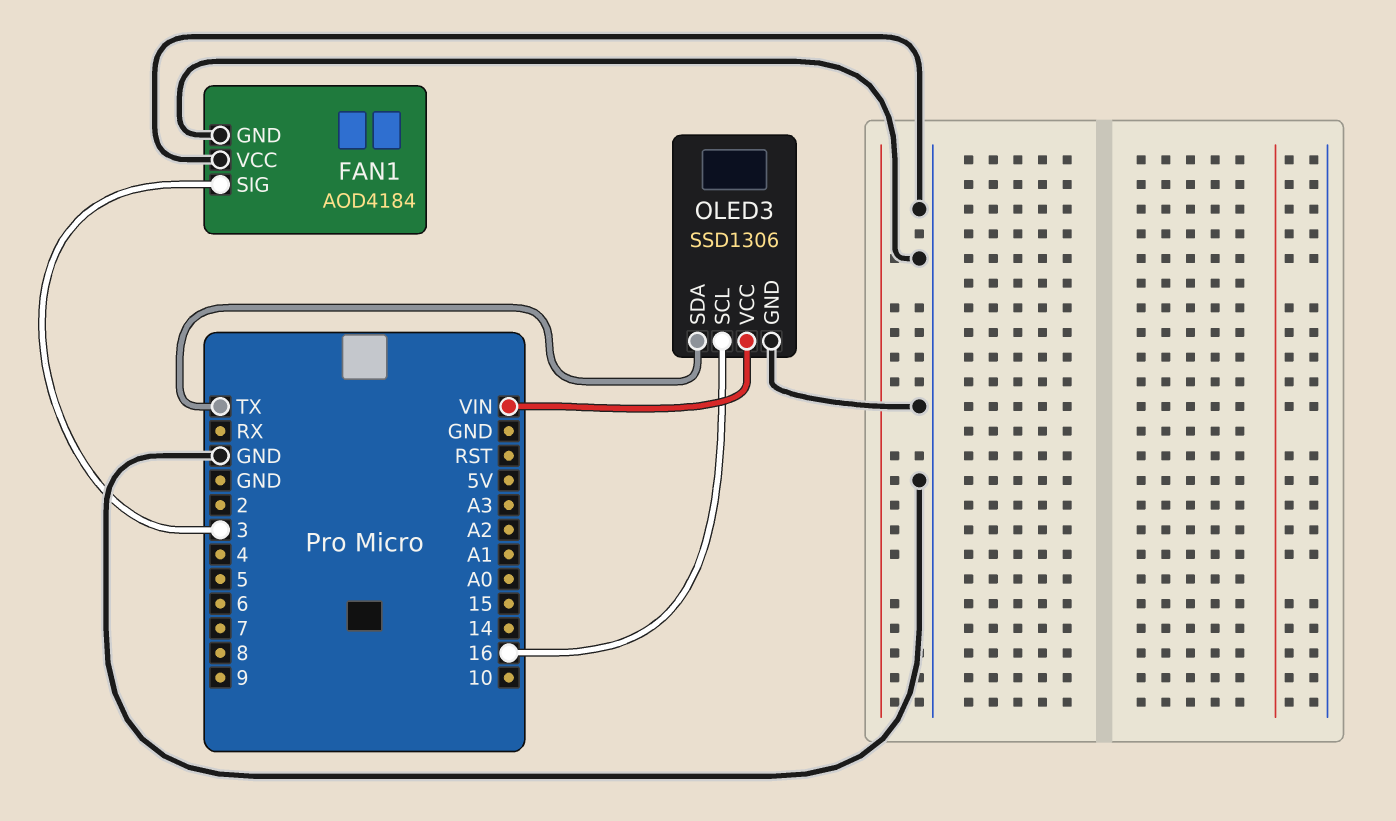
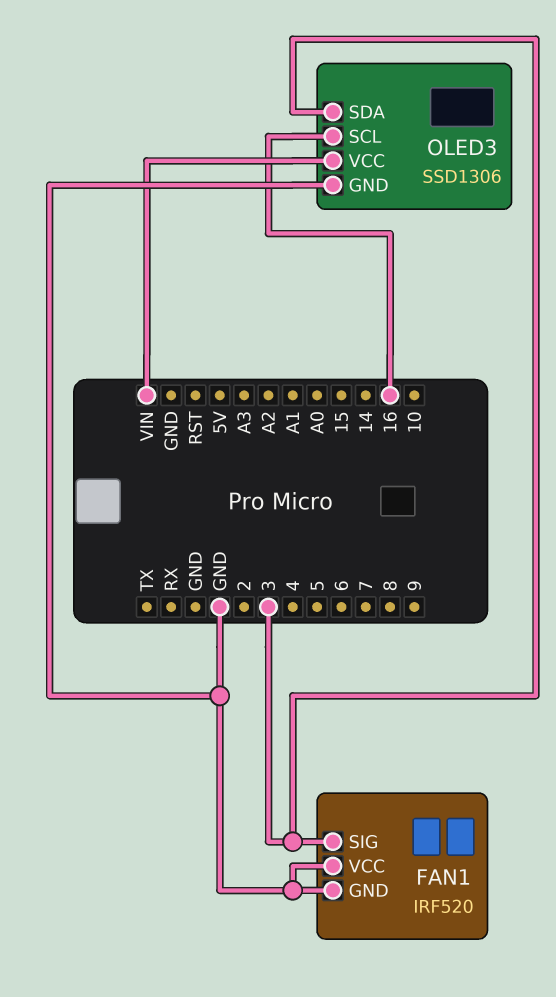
FAN1: AOD4184 -> IRF520
OLED3 pin SDA: TX -> 3

